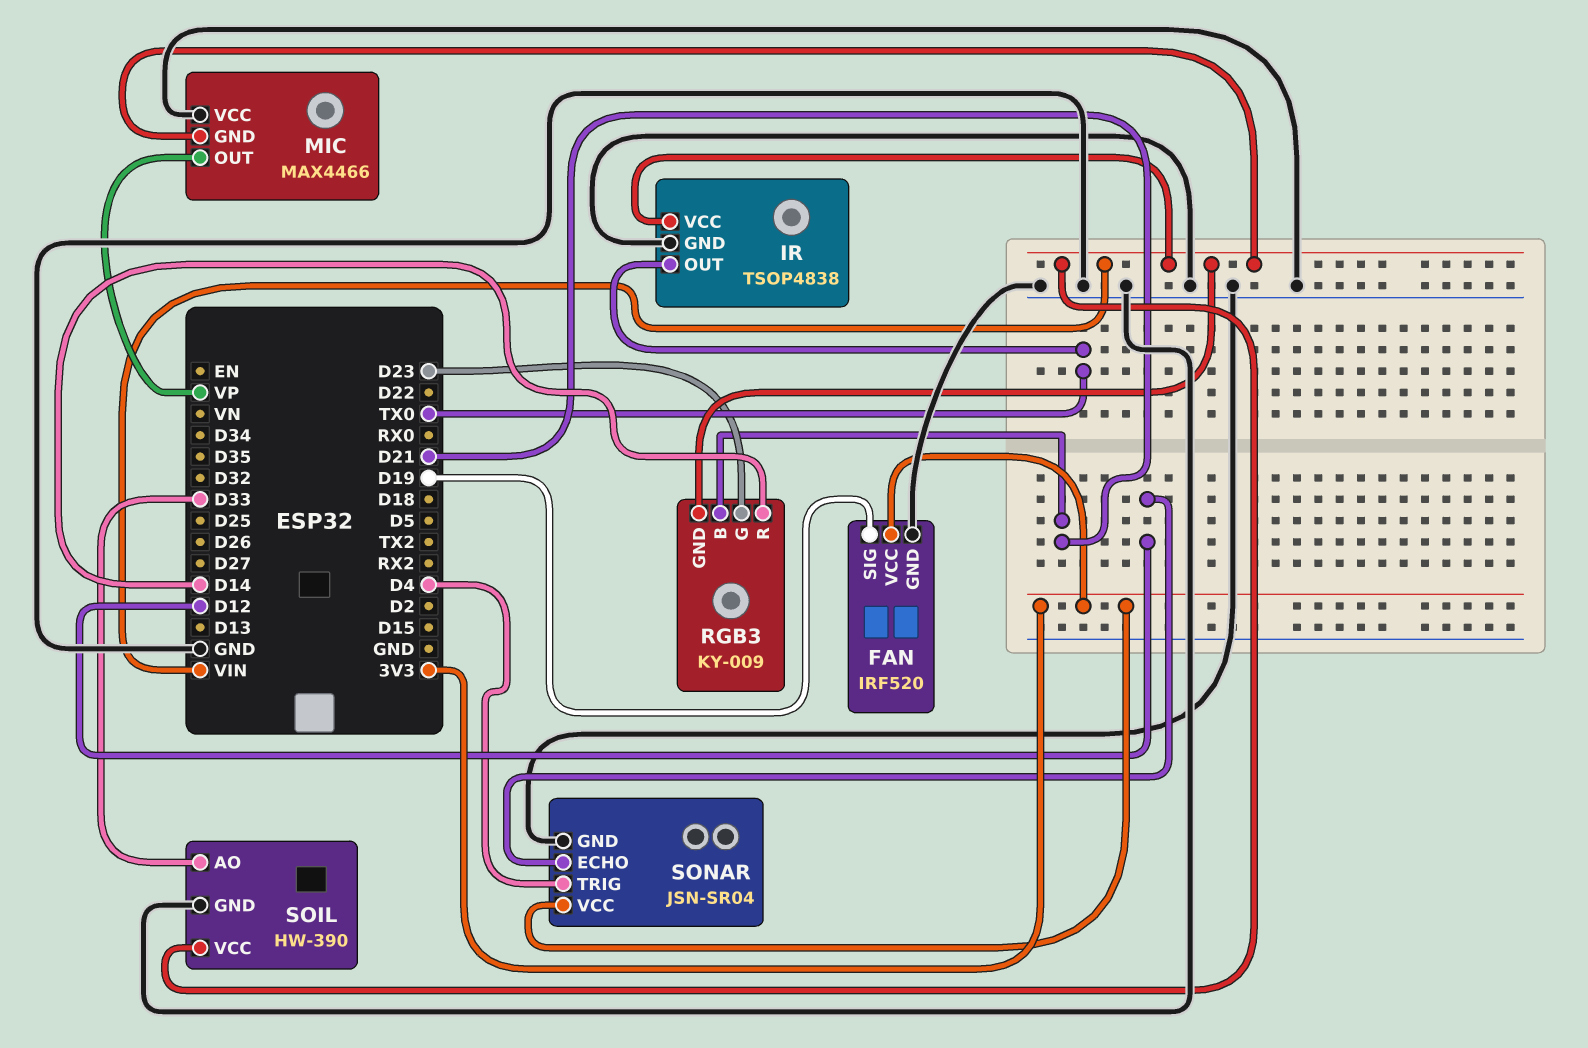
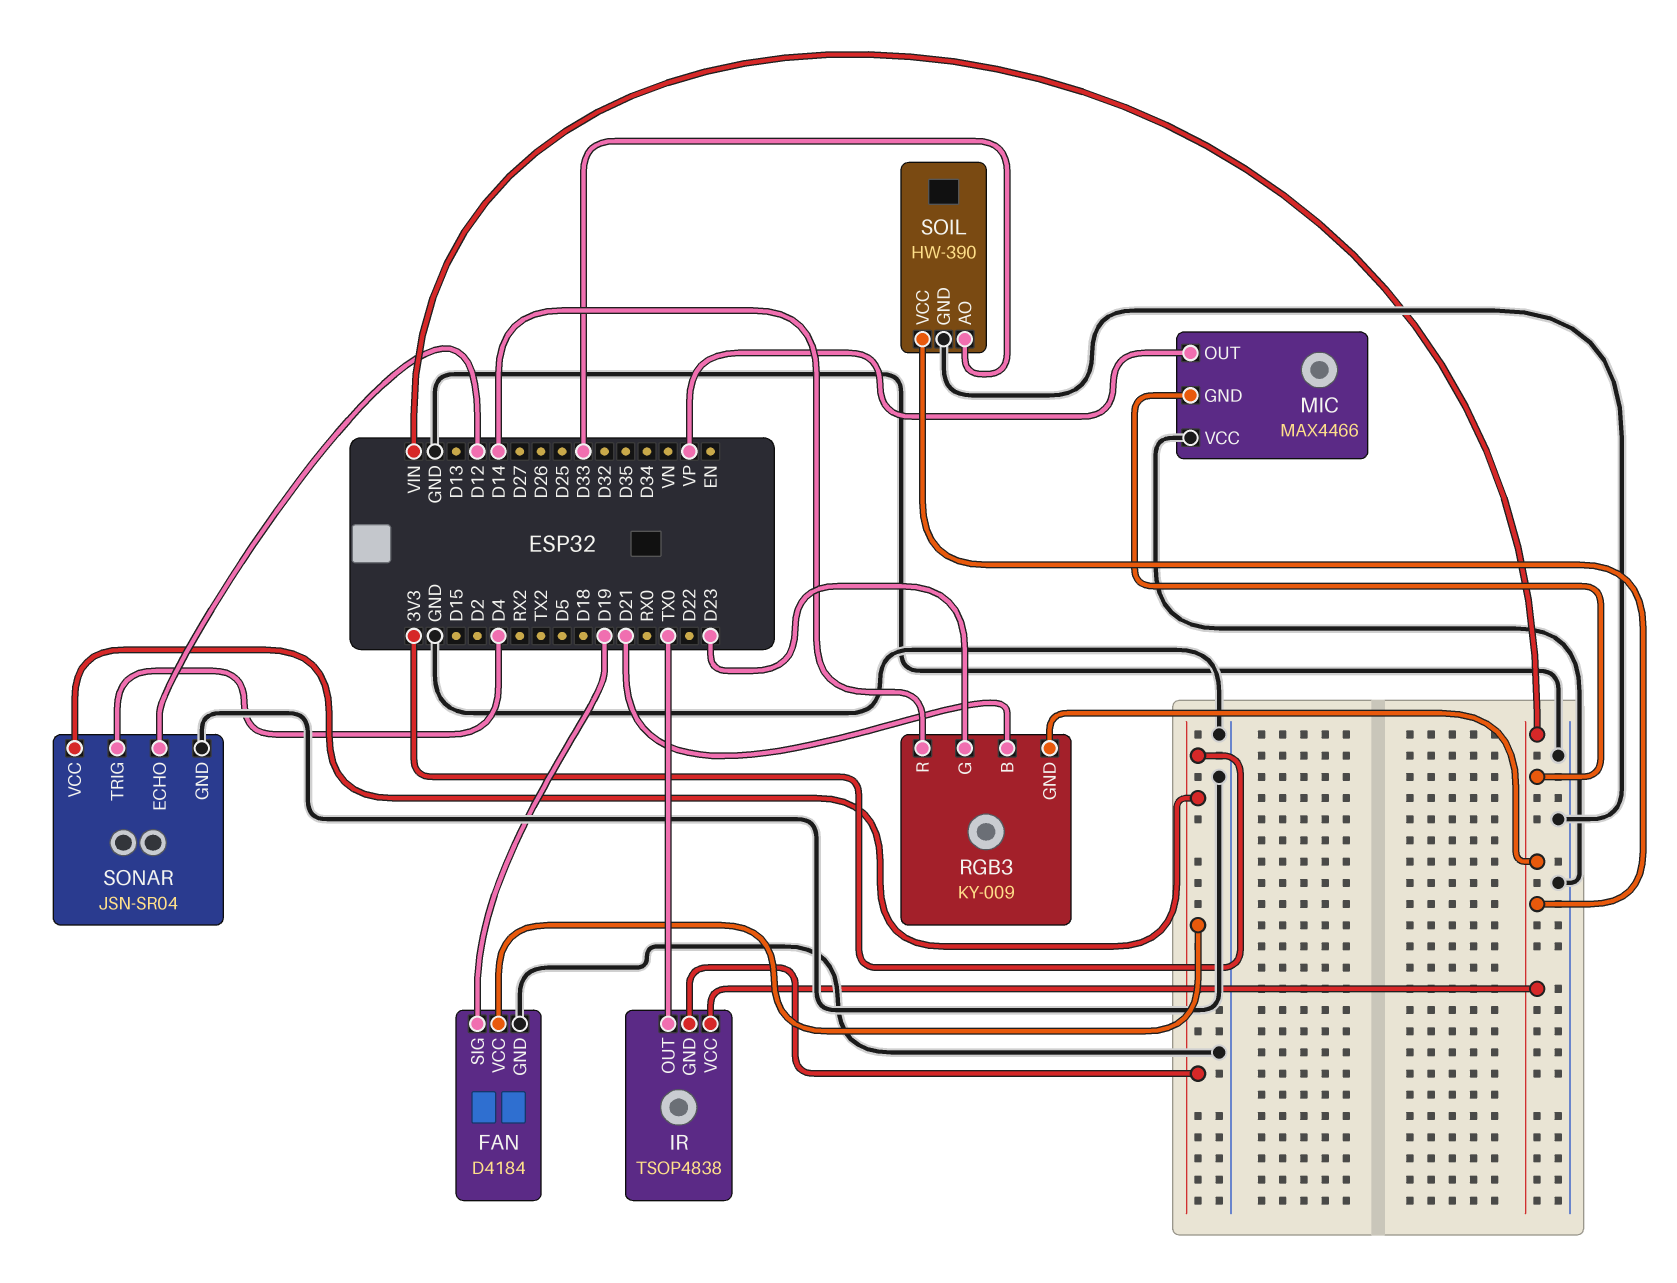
FAN: IRF520 -> D4184
IR pin GND: GND -> 3V3

